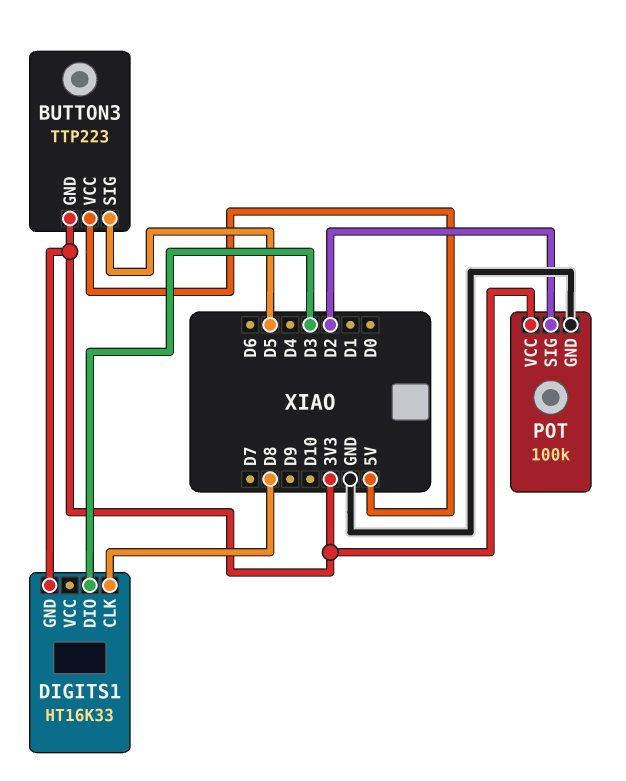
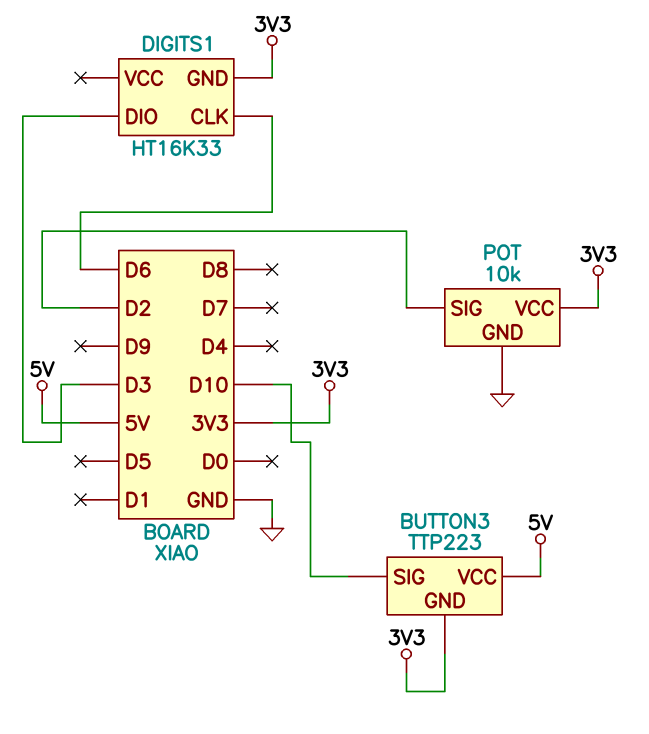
BUTTON3 pin SIG: D5 -> D10
DIGITS1 pin CLK: D8 -> D6
POT: 100k -> 10k

